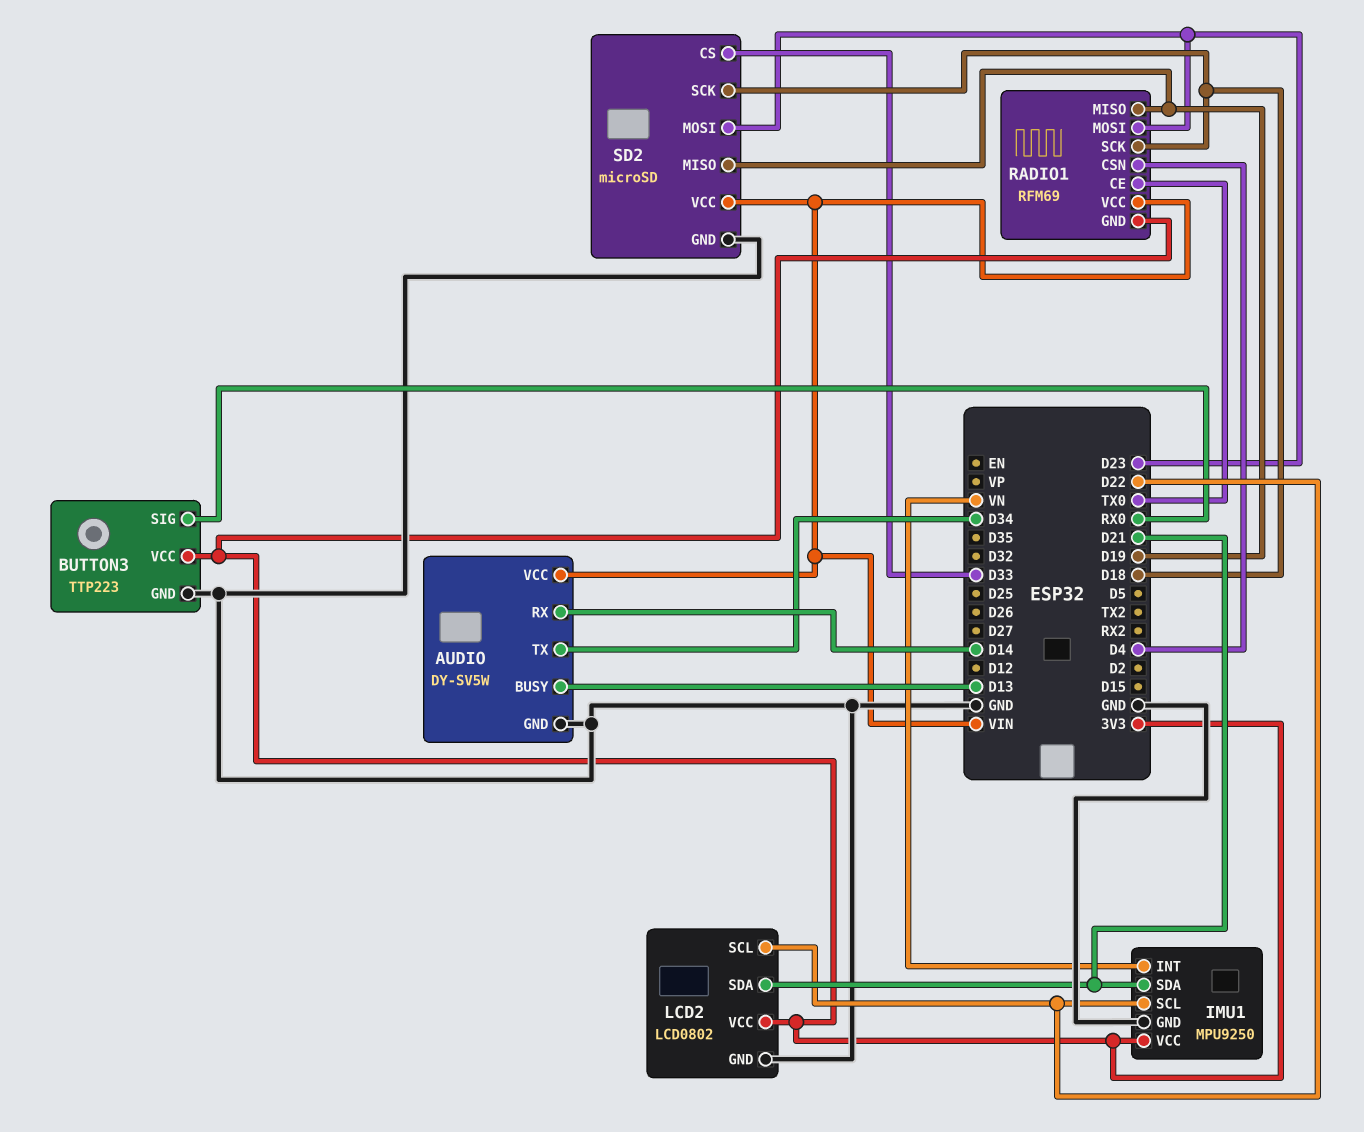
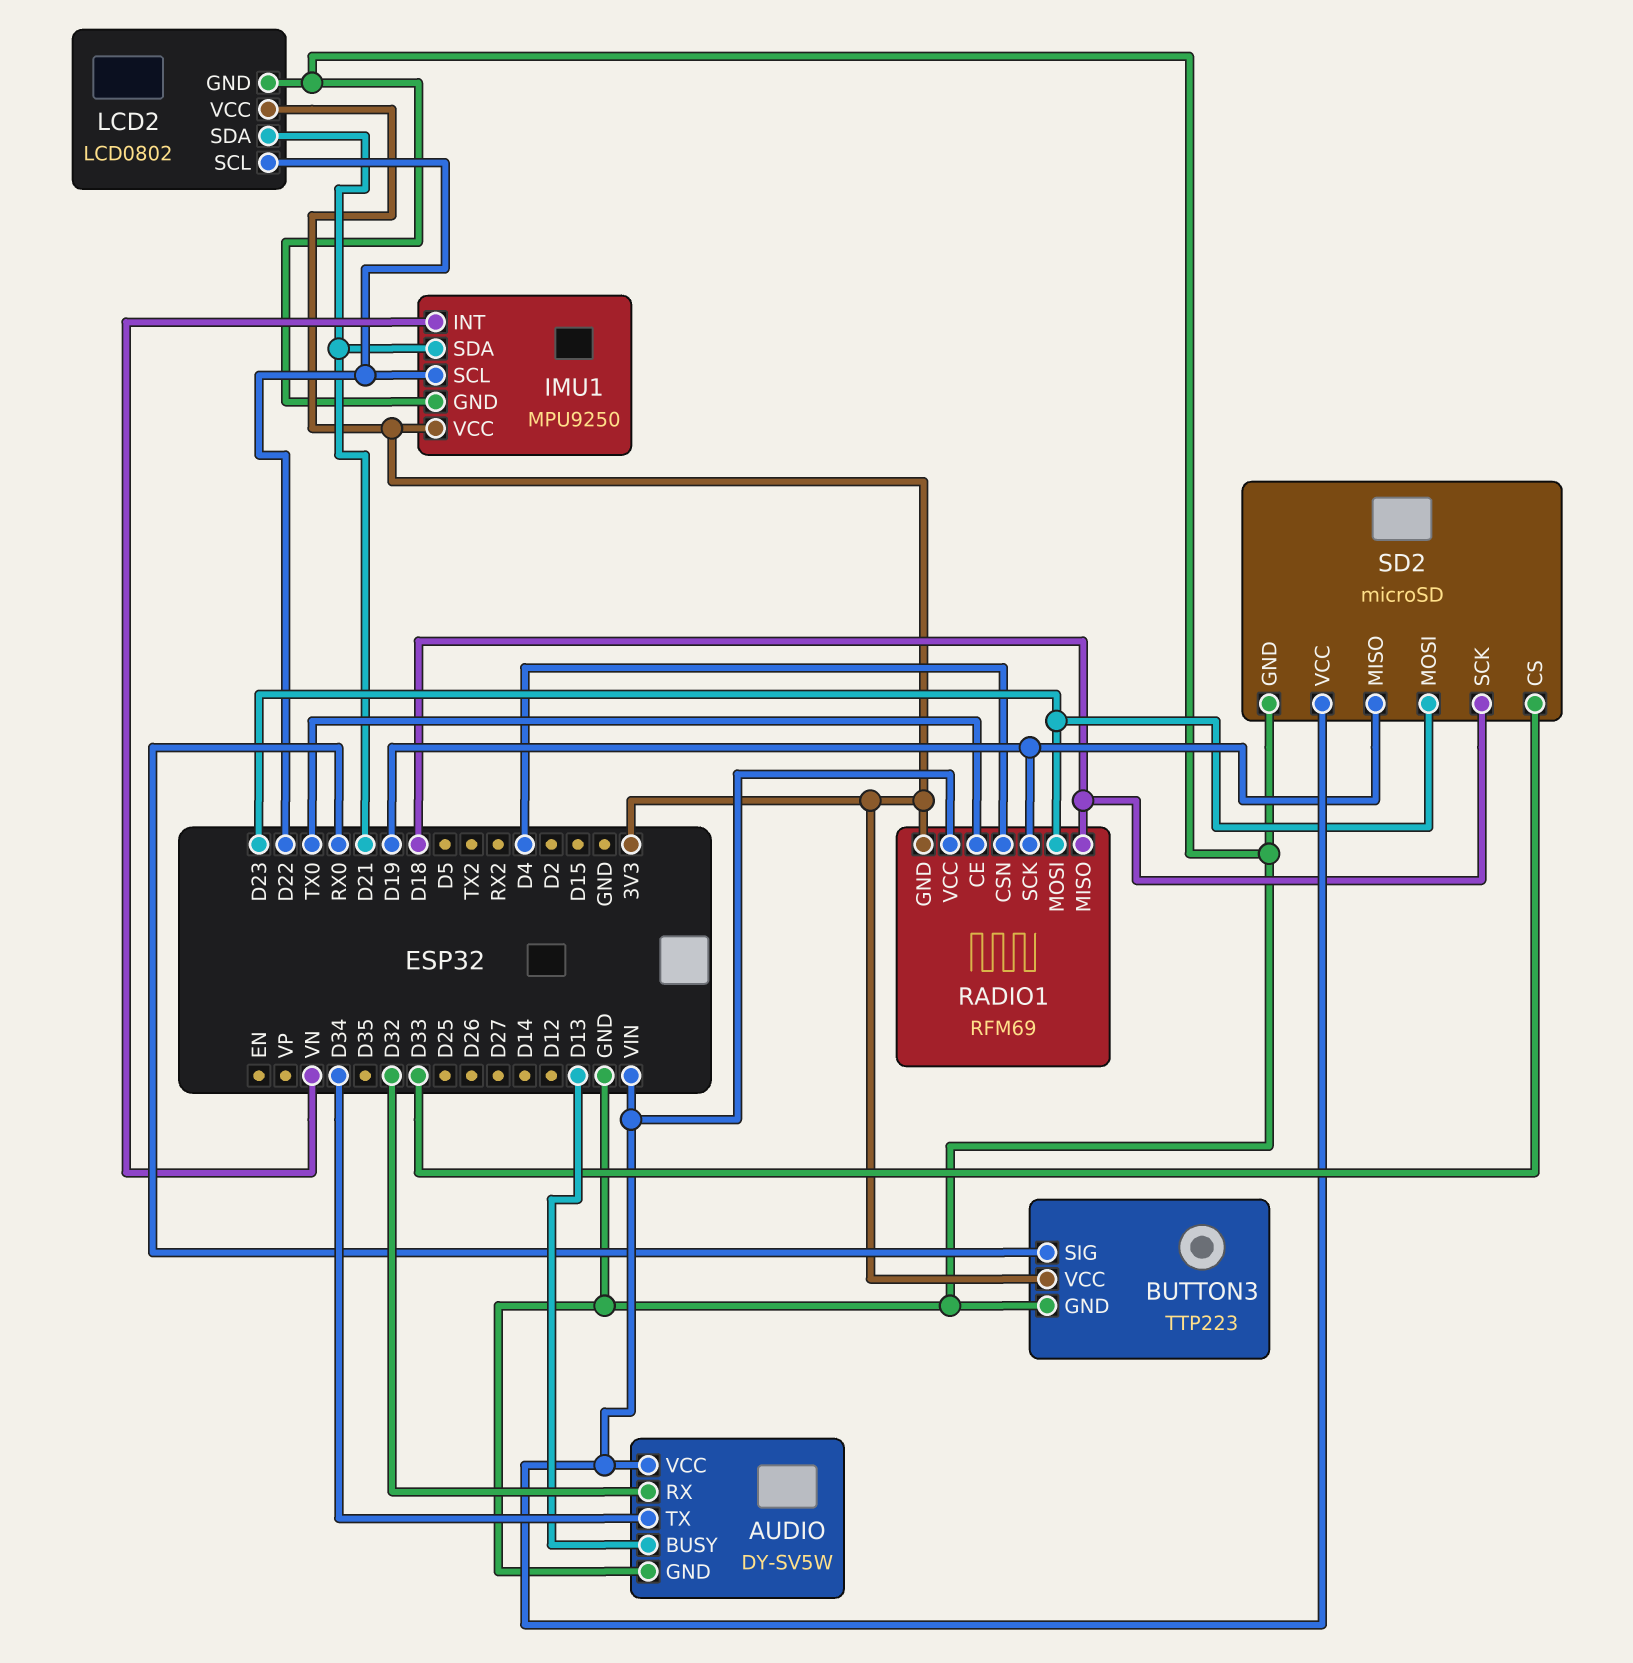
AUDIO pin RX: D14 -> D32
RADIO1 pin MISO: D19 -> D18
RADIO1 pin SCK: D18 -> D19

